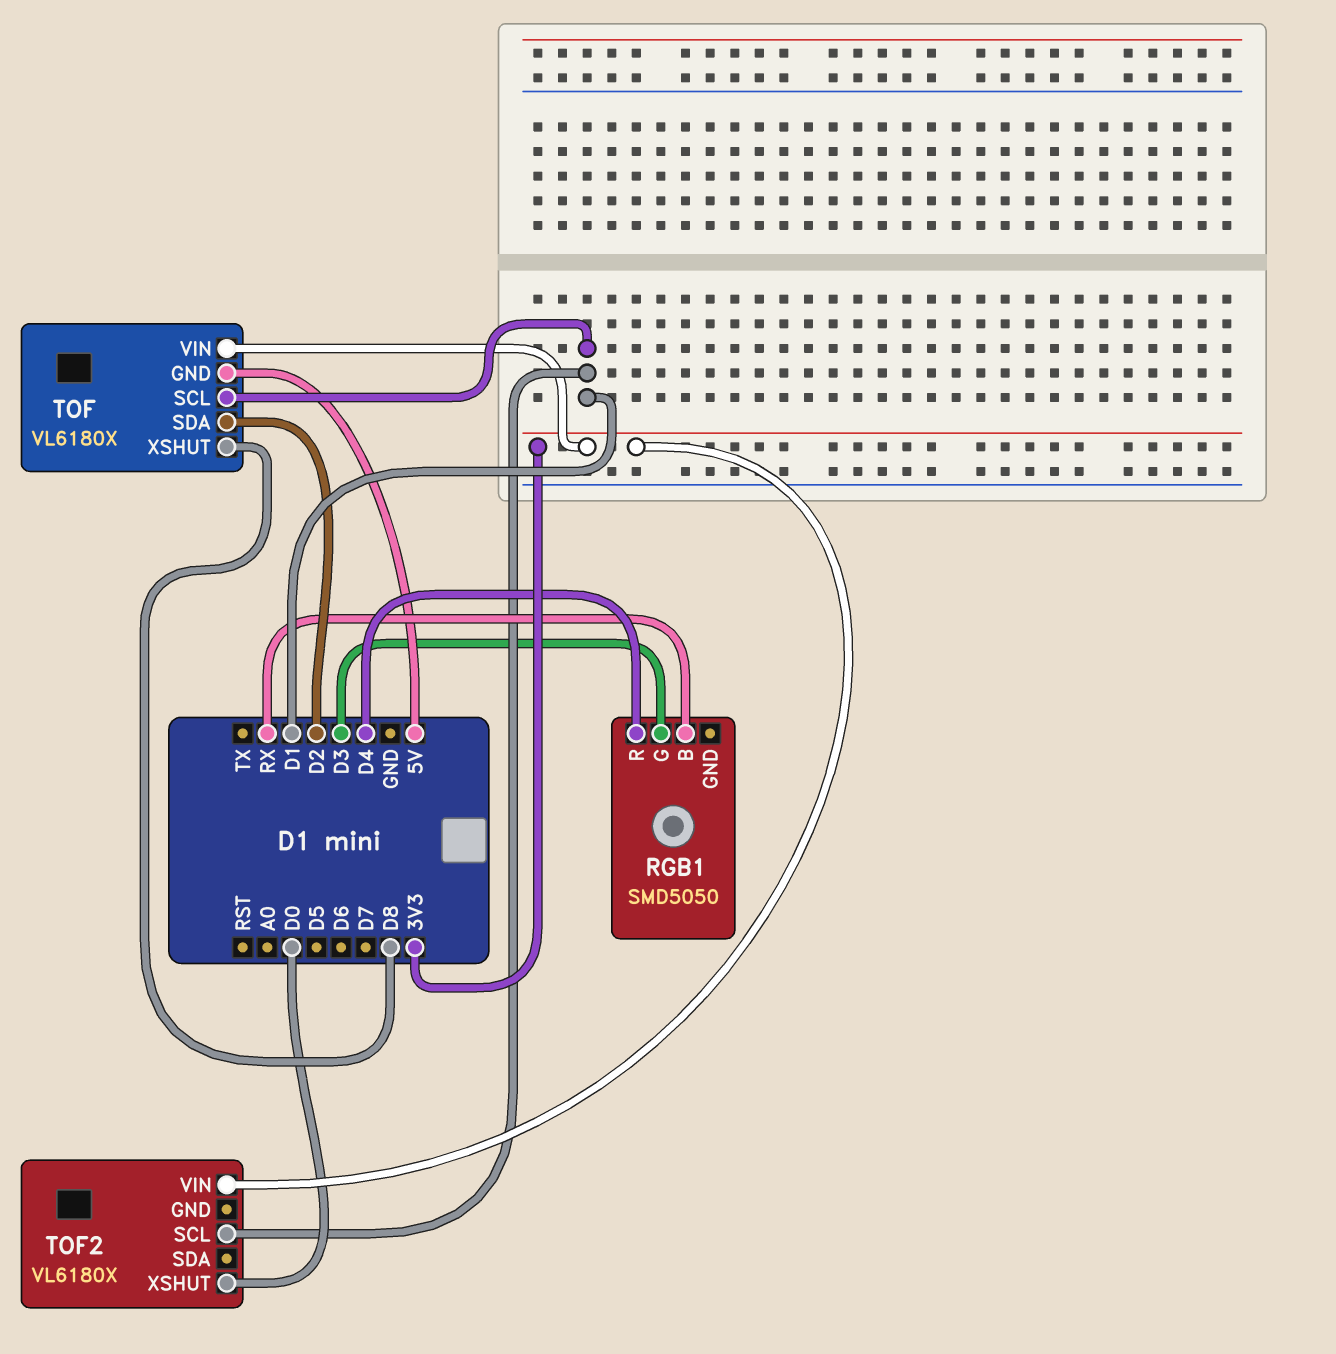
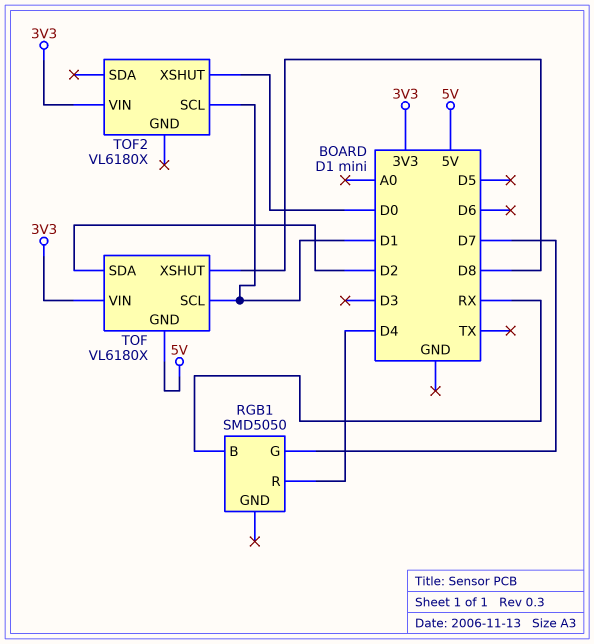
RGB1 pin G: D3 -> D7

